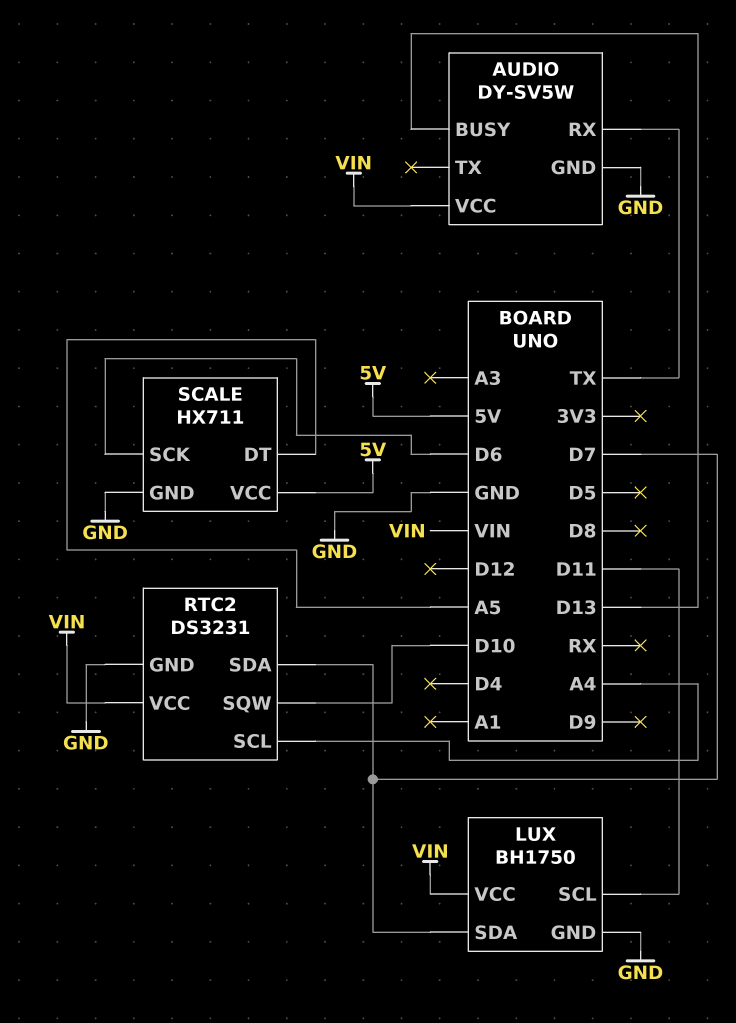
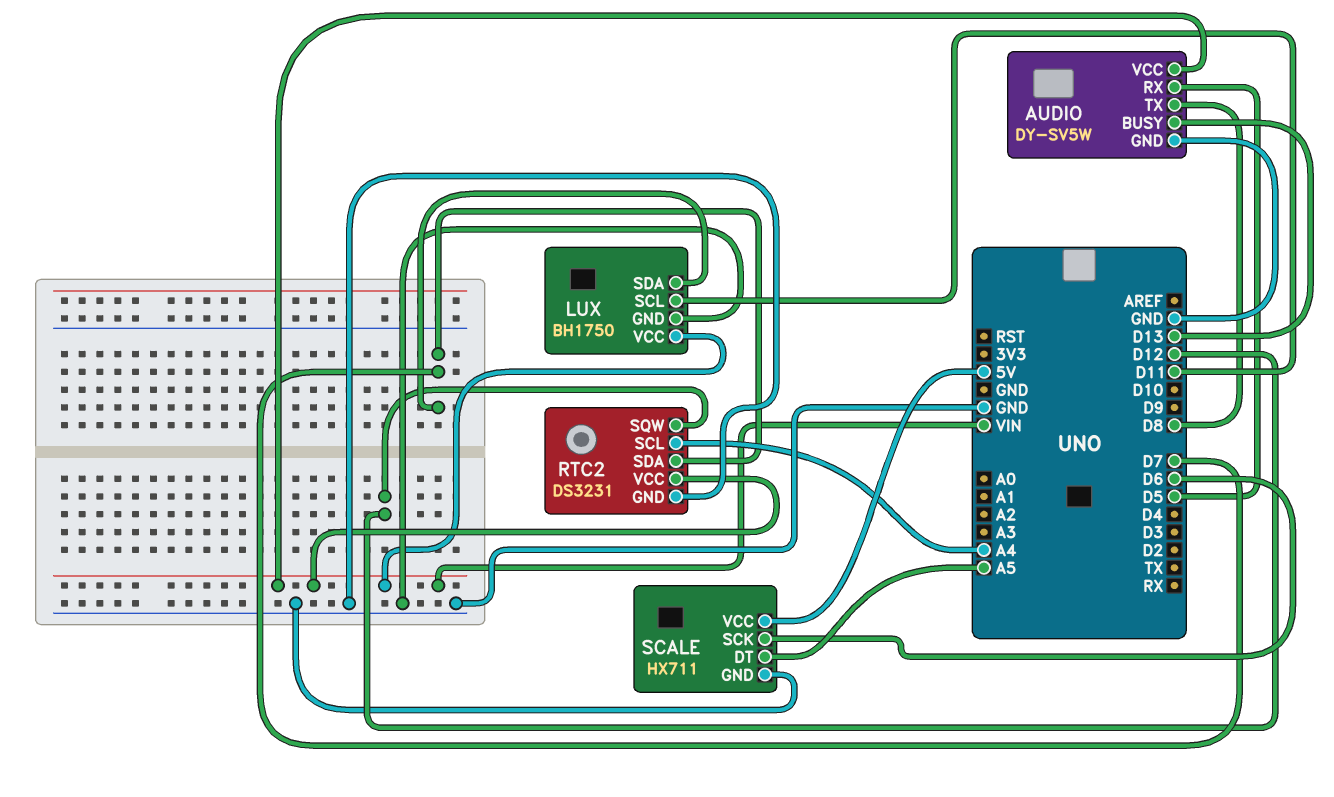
AUDIO pin RX: TX -> D5
AUDIO pin TX: none -> D8
RTC2 pin SQW: D10 -> D12

